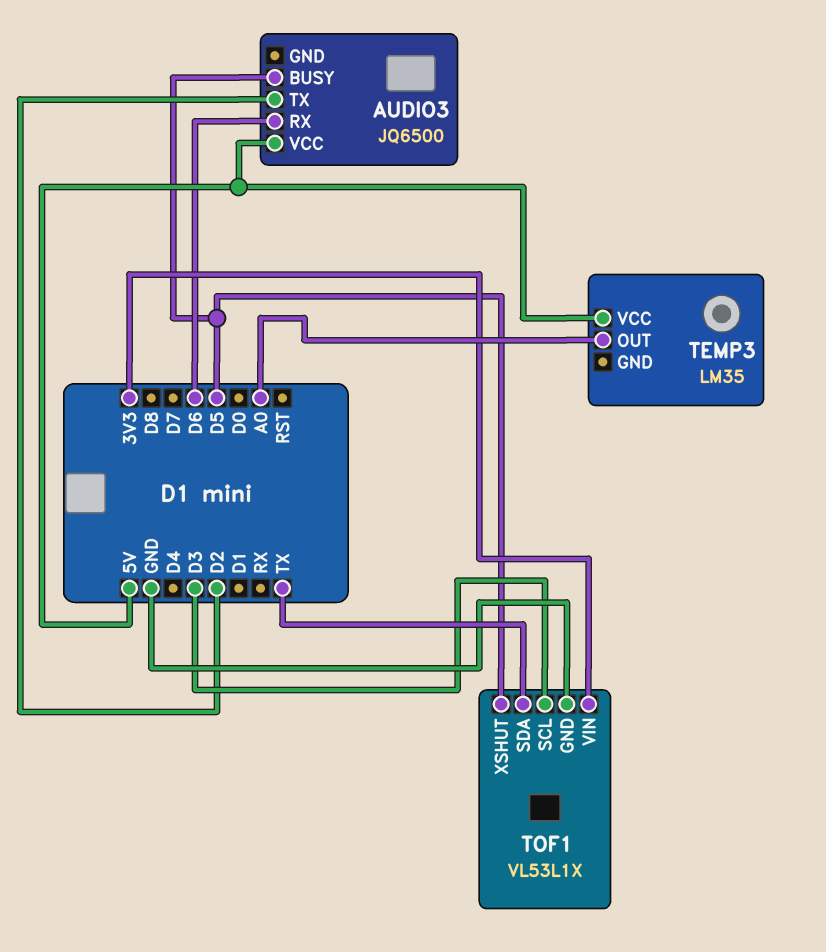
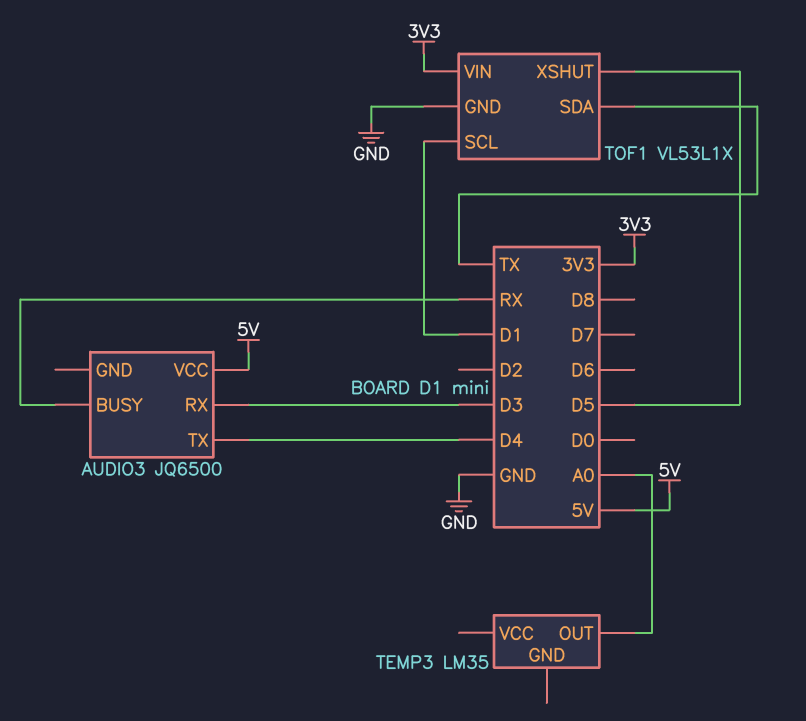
AUDIO3 pin BUSY: D5 -> RX
AUDIO3 pin RX: D6 -> D3
AUDIO3 pin TX: D2 -> D4
TEMP3 pin VCC: 5V -> none
TOF1 pin SCL: D3 -> D1

